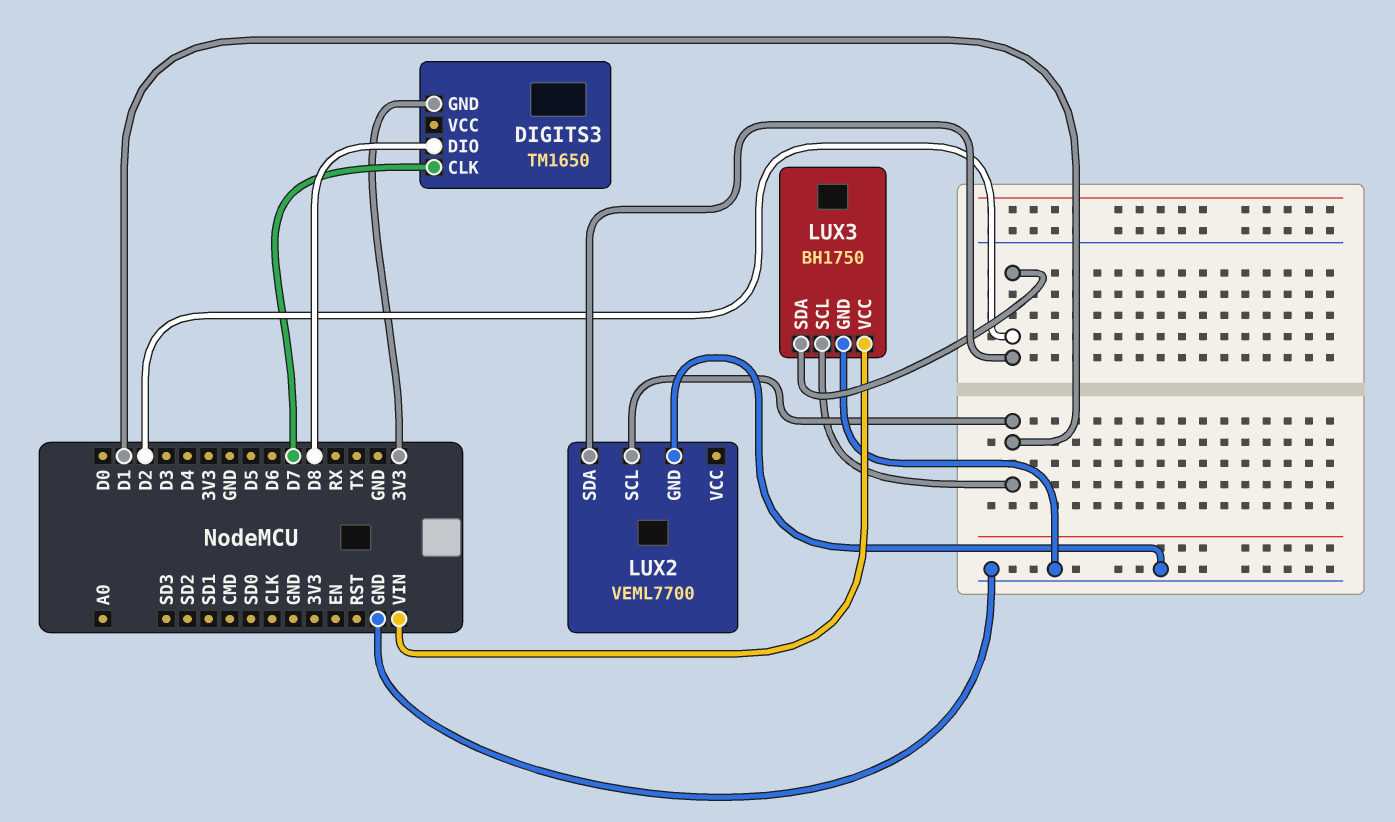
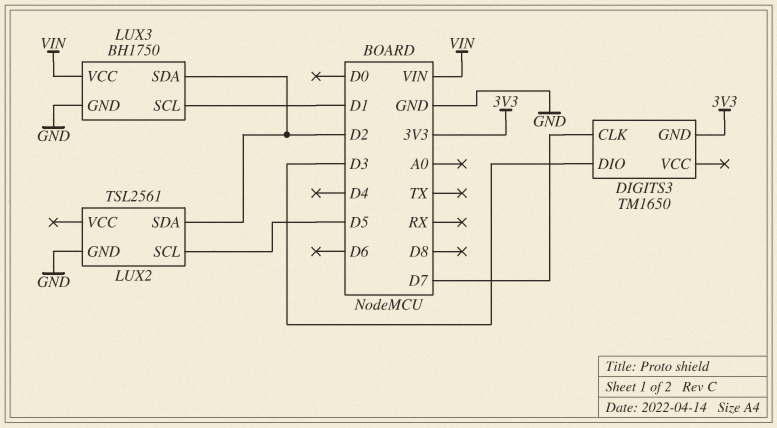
DIGITS3 pin DIO: D8 -> D3
LUX2: VEML7700 -> TSL2561
LUX2 pin SCL: D1 -> D5

